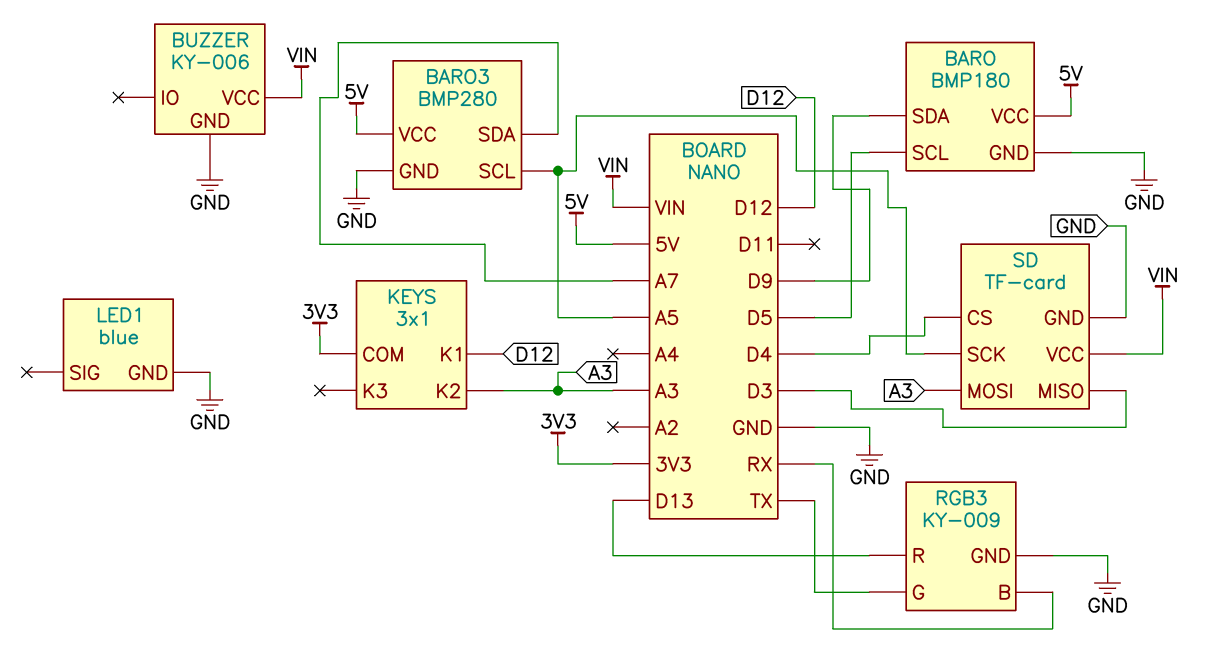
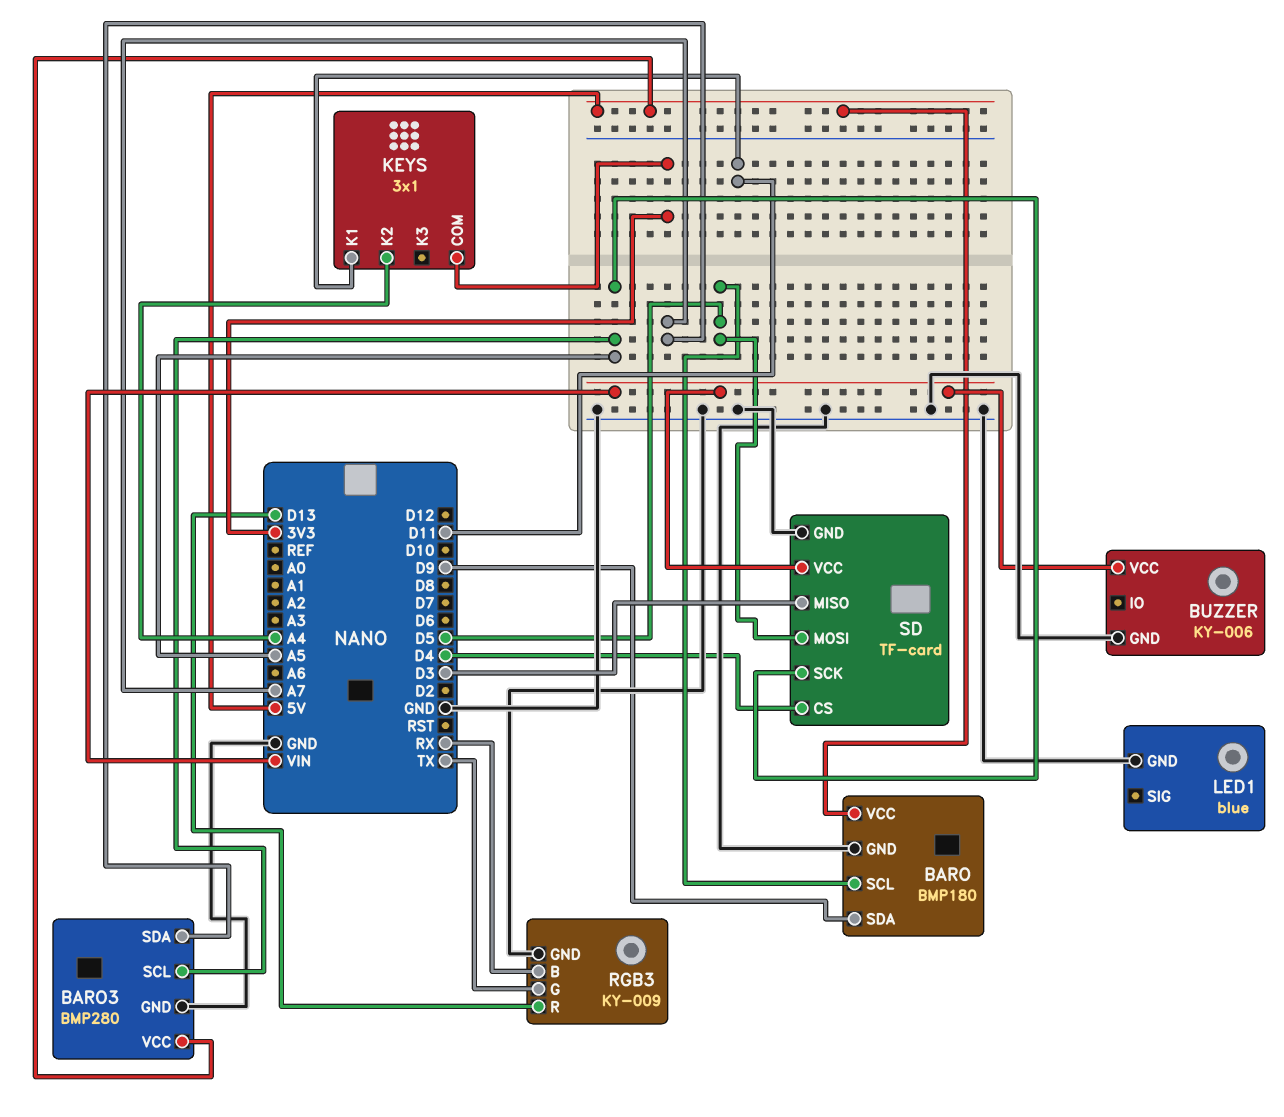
KEYS pin K1: D12 -> D11
KEYS pin K2: A3 -> A4
SD pin MOSI: A3 -> D5

